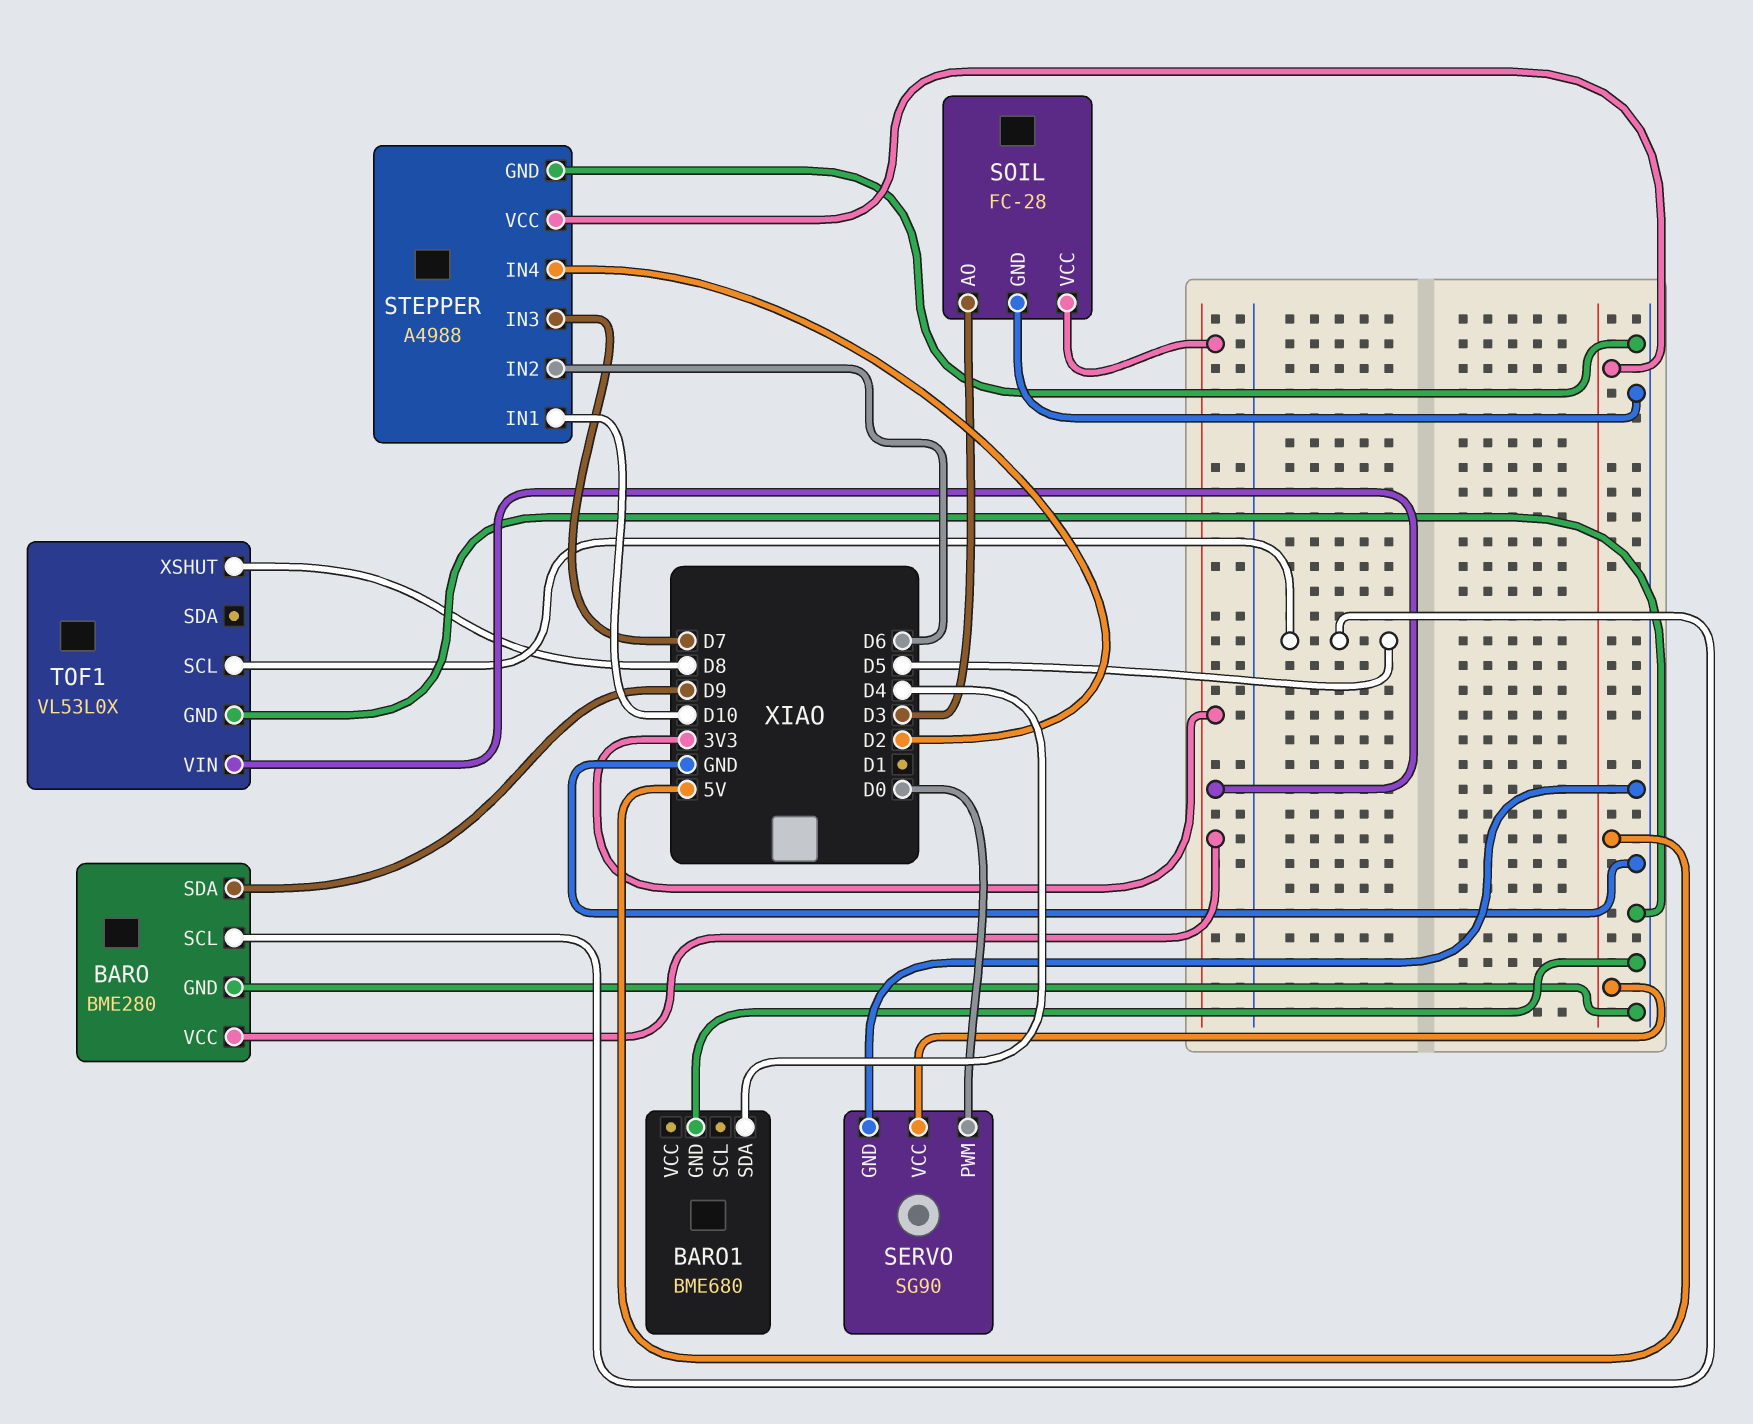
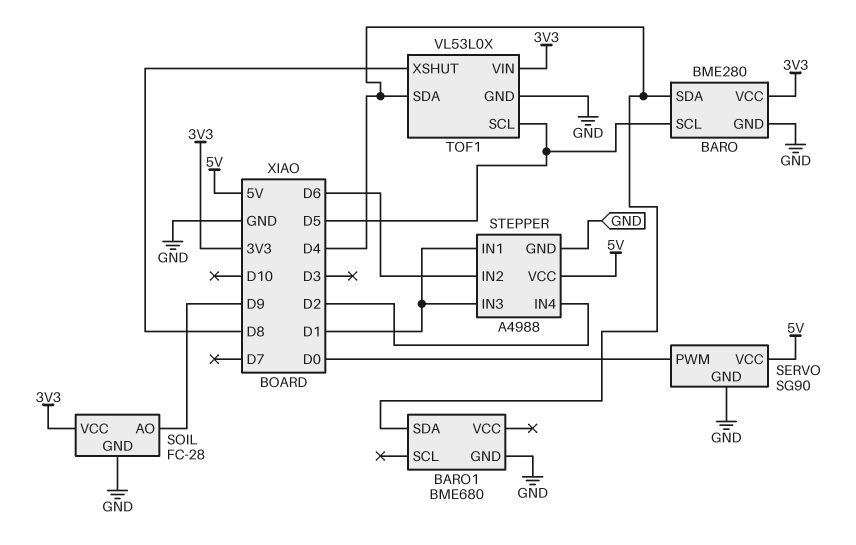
BARO pin SDA: D9 -> D4
SOIL pin AO: D3 -> D9
STEPPER pin IN1: D10 -> D1
STEPPER pin IN3: D7 -> D1
TOF1 pin SDA: none -> D4

